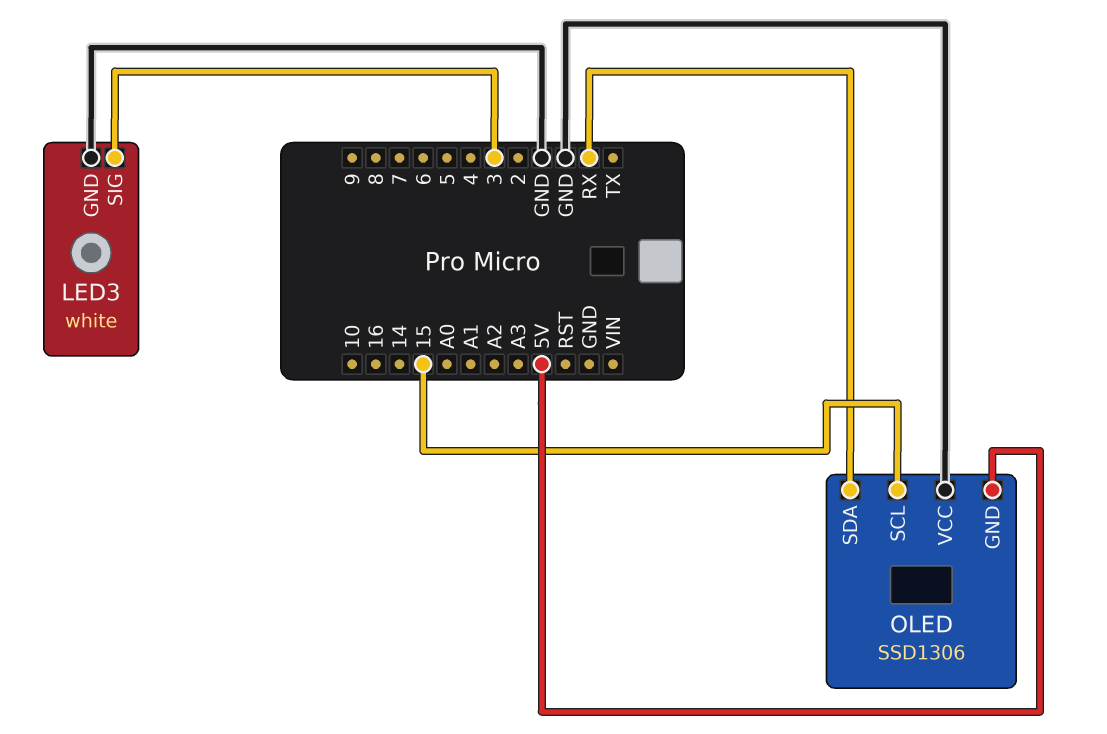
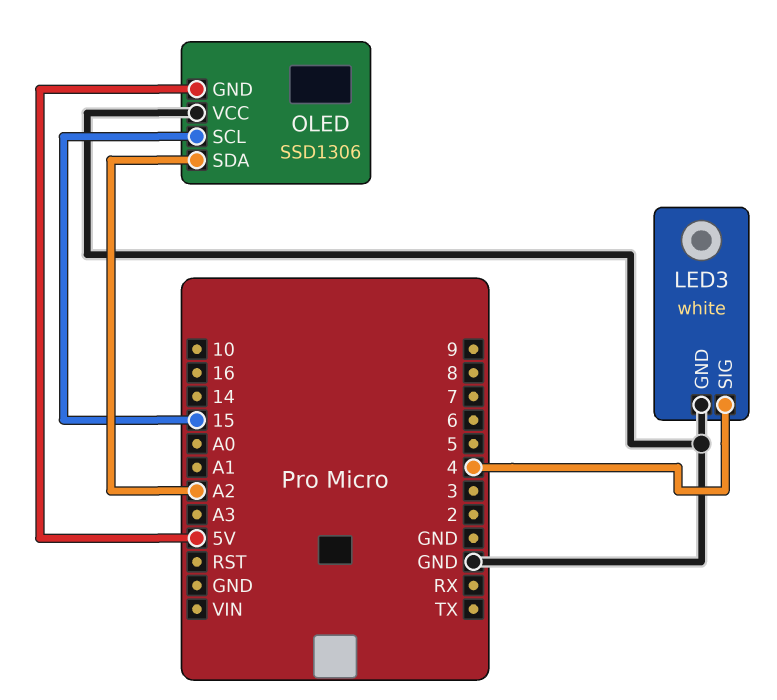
LED3 pin SIG: 3 -> 4
OLED pin SDA: RX -> A2

